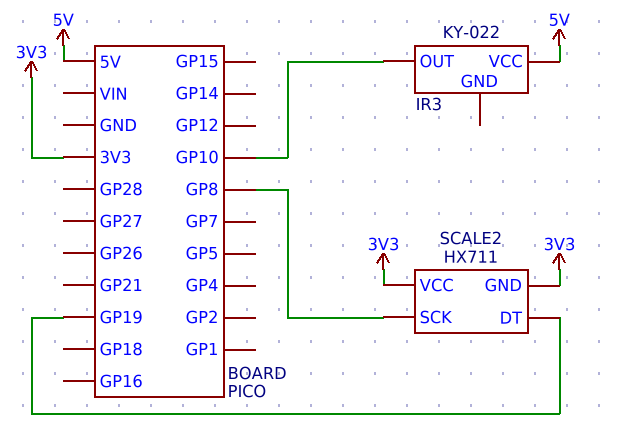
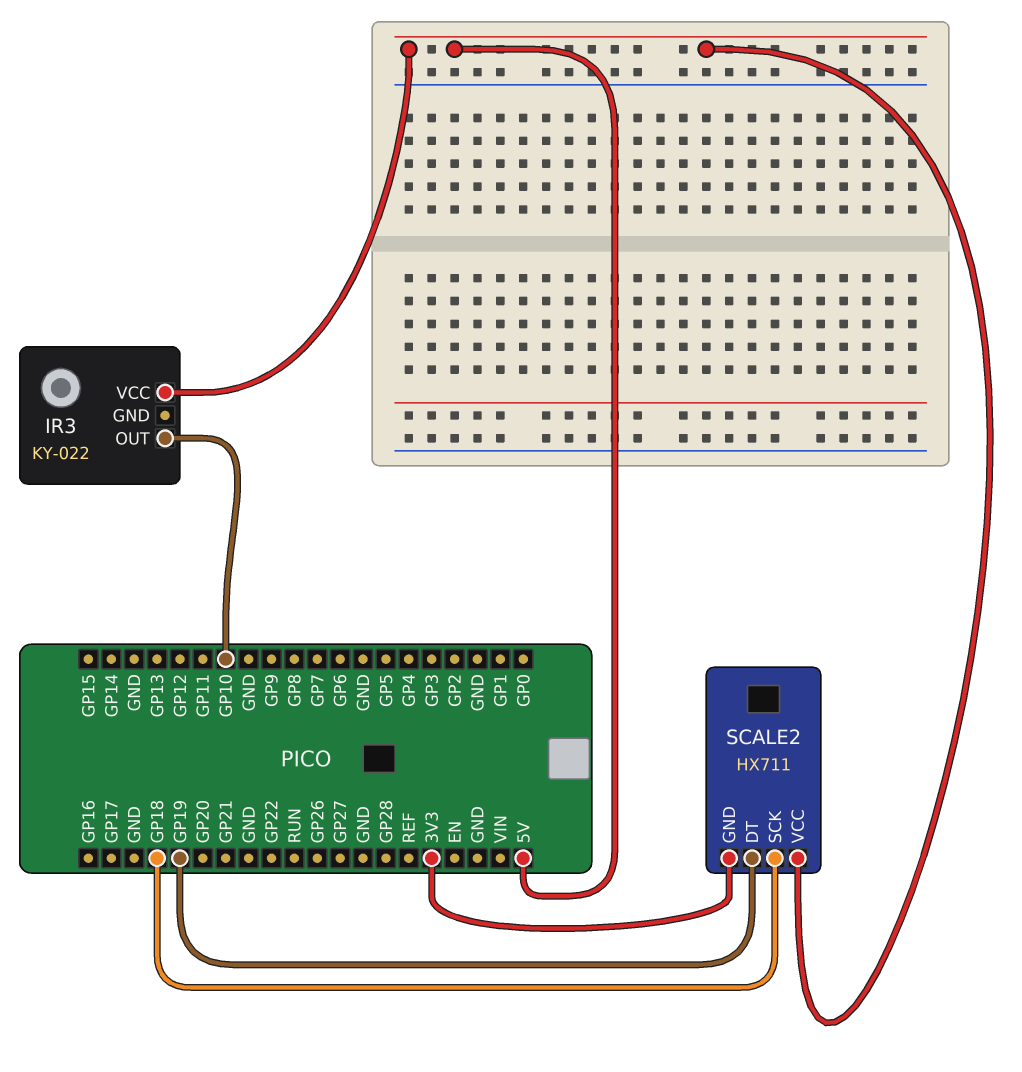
SCALE2 pin SCK: GP8 -> GP18
SCALE2 pin VCC: 3V3 -> 5V

